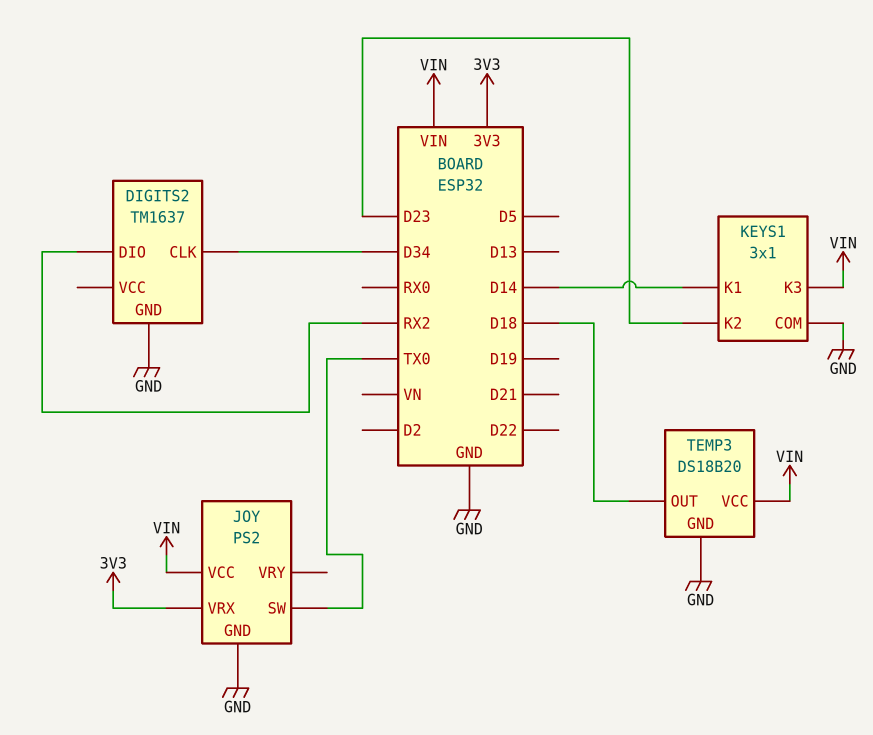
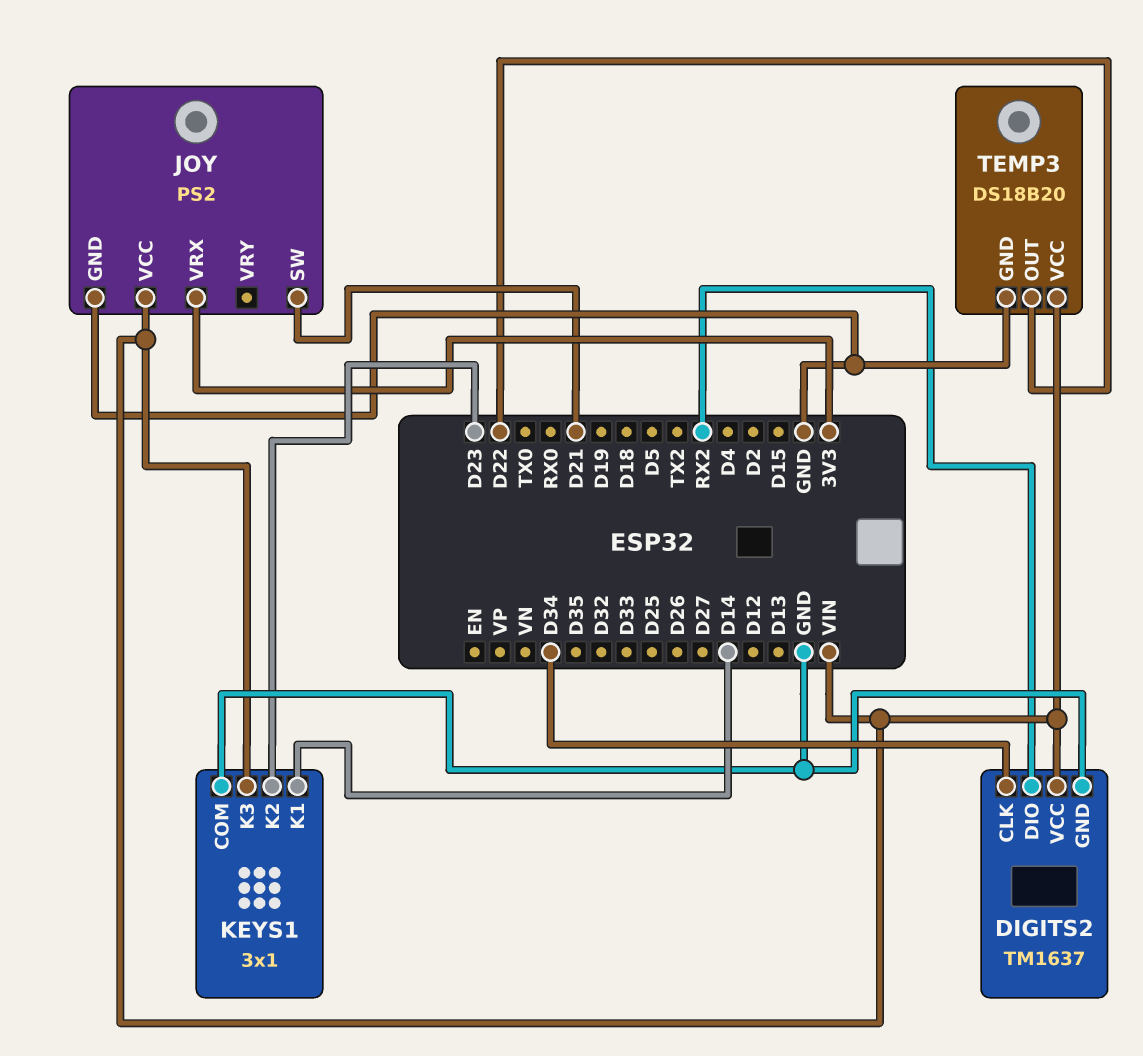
DIGITS2 pin VCC: none -> VIN
JOY pin SW: TX0 -> D21
TEMP3 pin OUT: D18 -> D22

